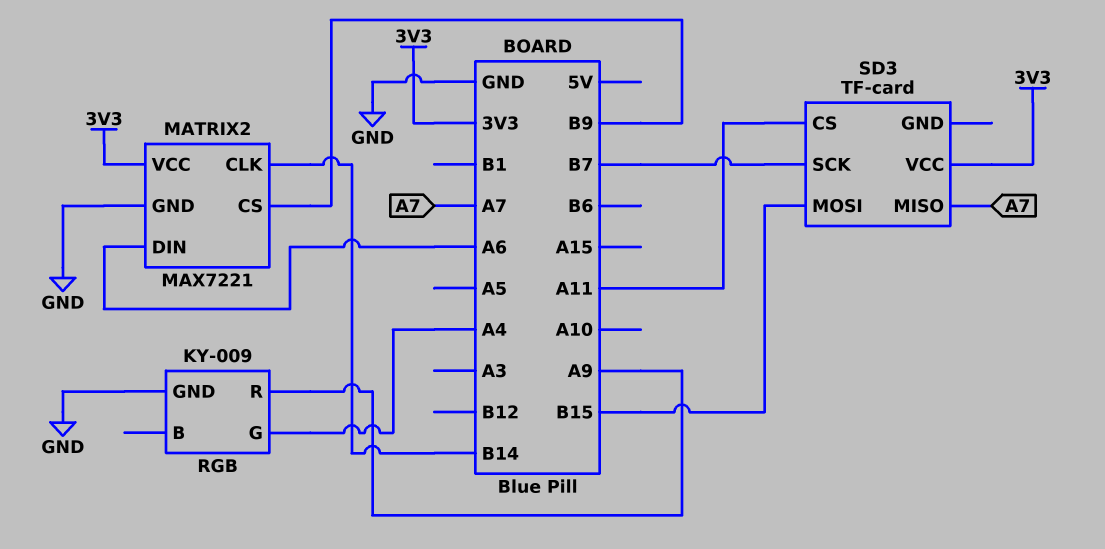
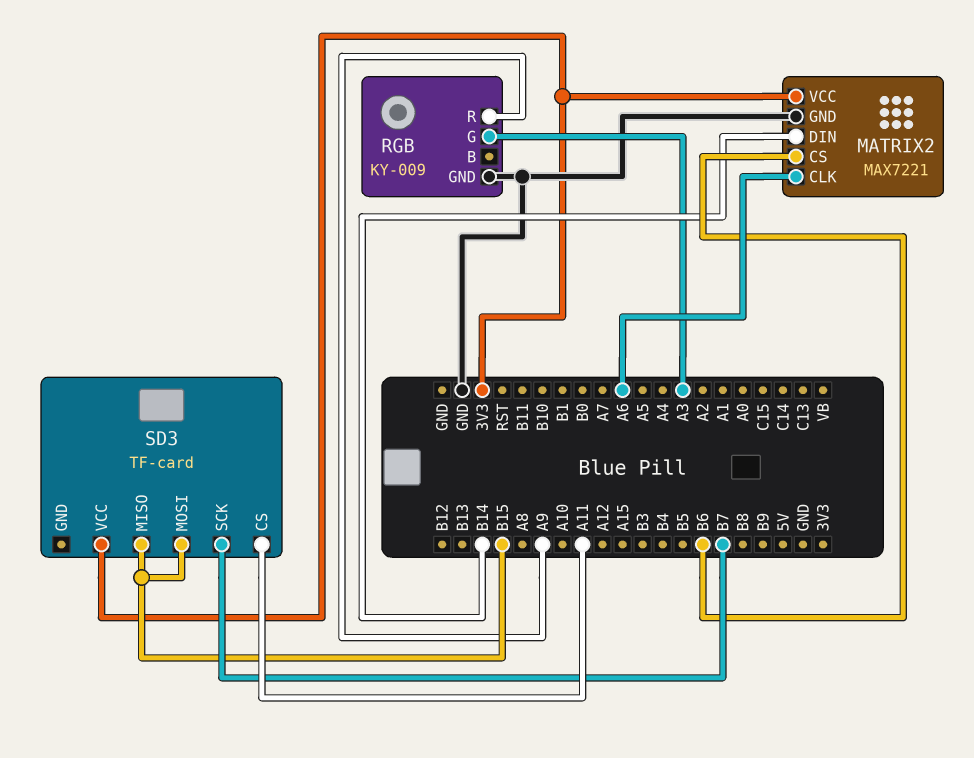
MATRIX2 pin CLK: B14 -> A6
MATRIX2 pin CS: B9 -> B6
MATRIX2 pin DIN: A6 -> B14
RGB pin G: A4 -> A3
SD3 pin MISO: A7 -> B15

